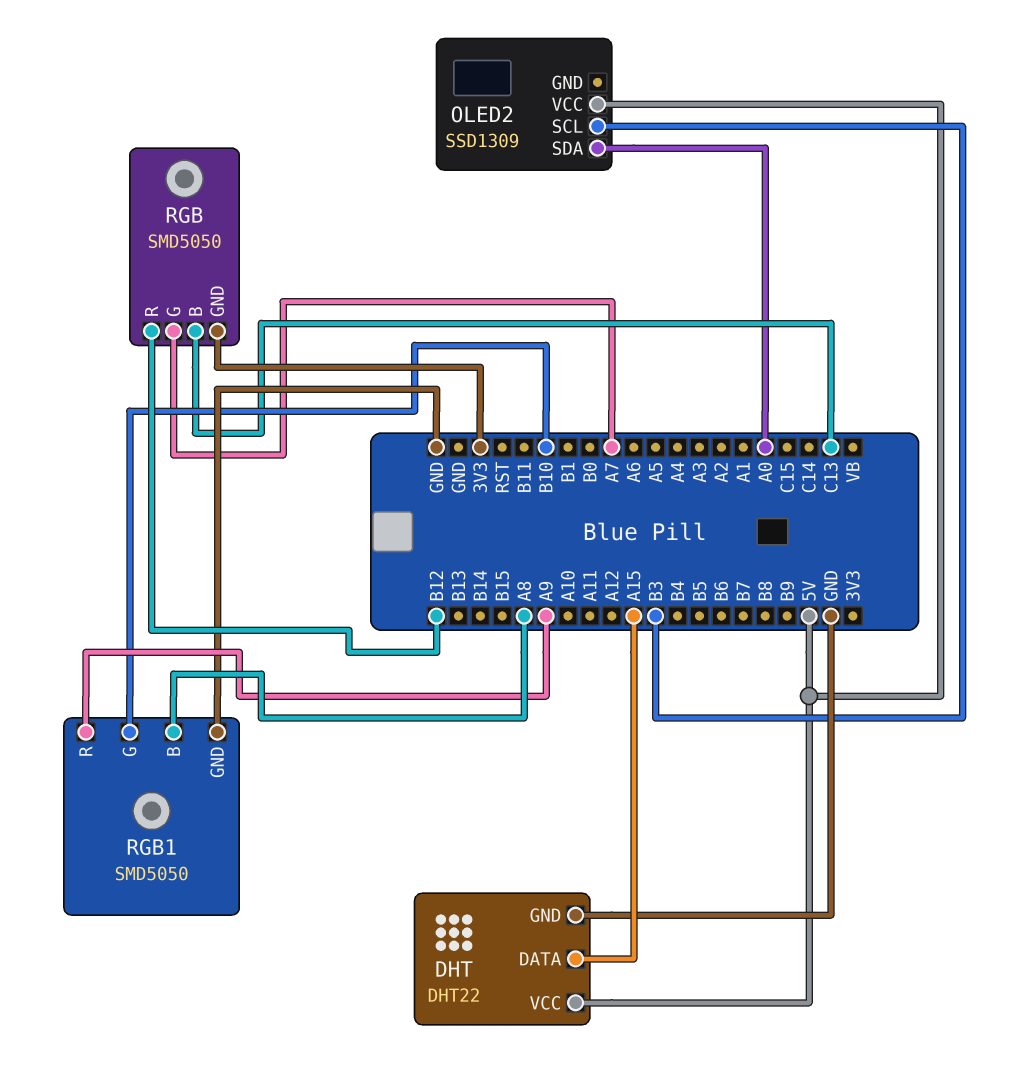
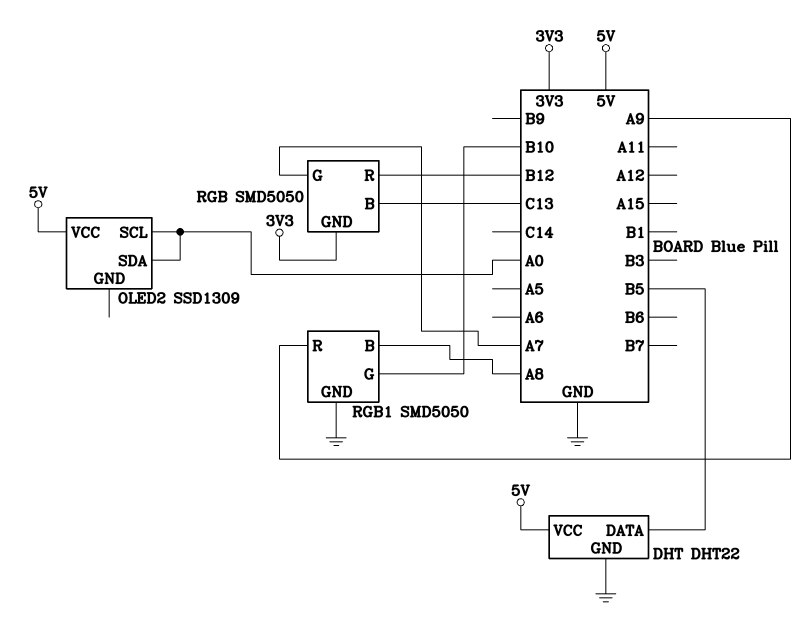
DHT pin DATA: A15 -> B5
OLED2 pin SCL: B3 -> A0

